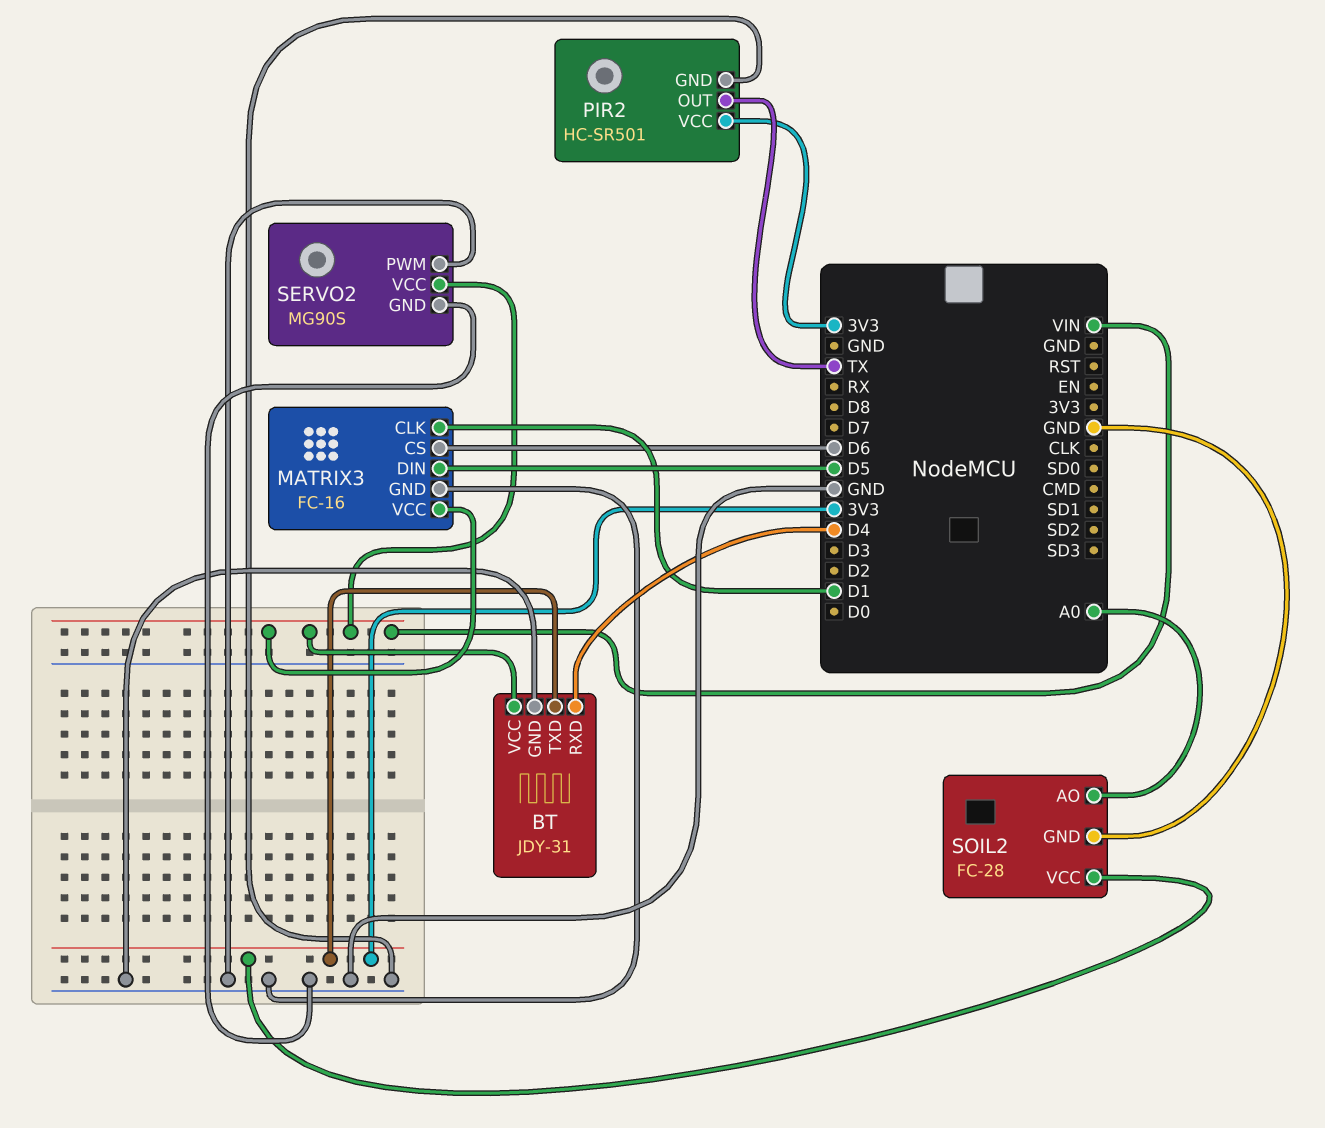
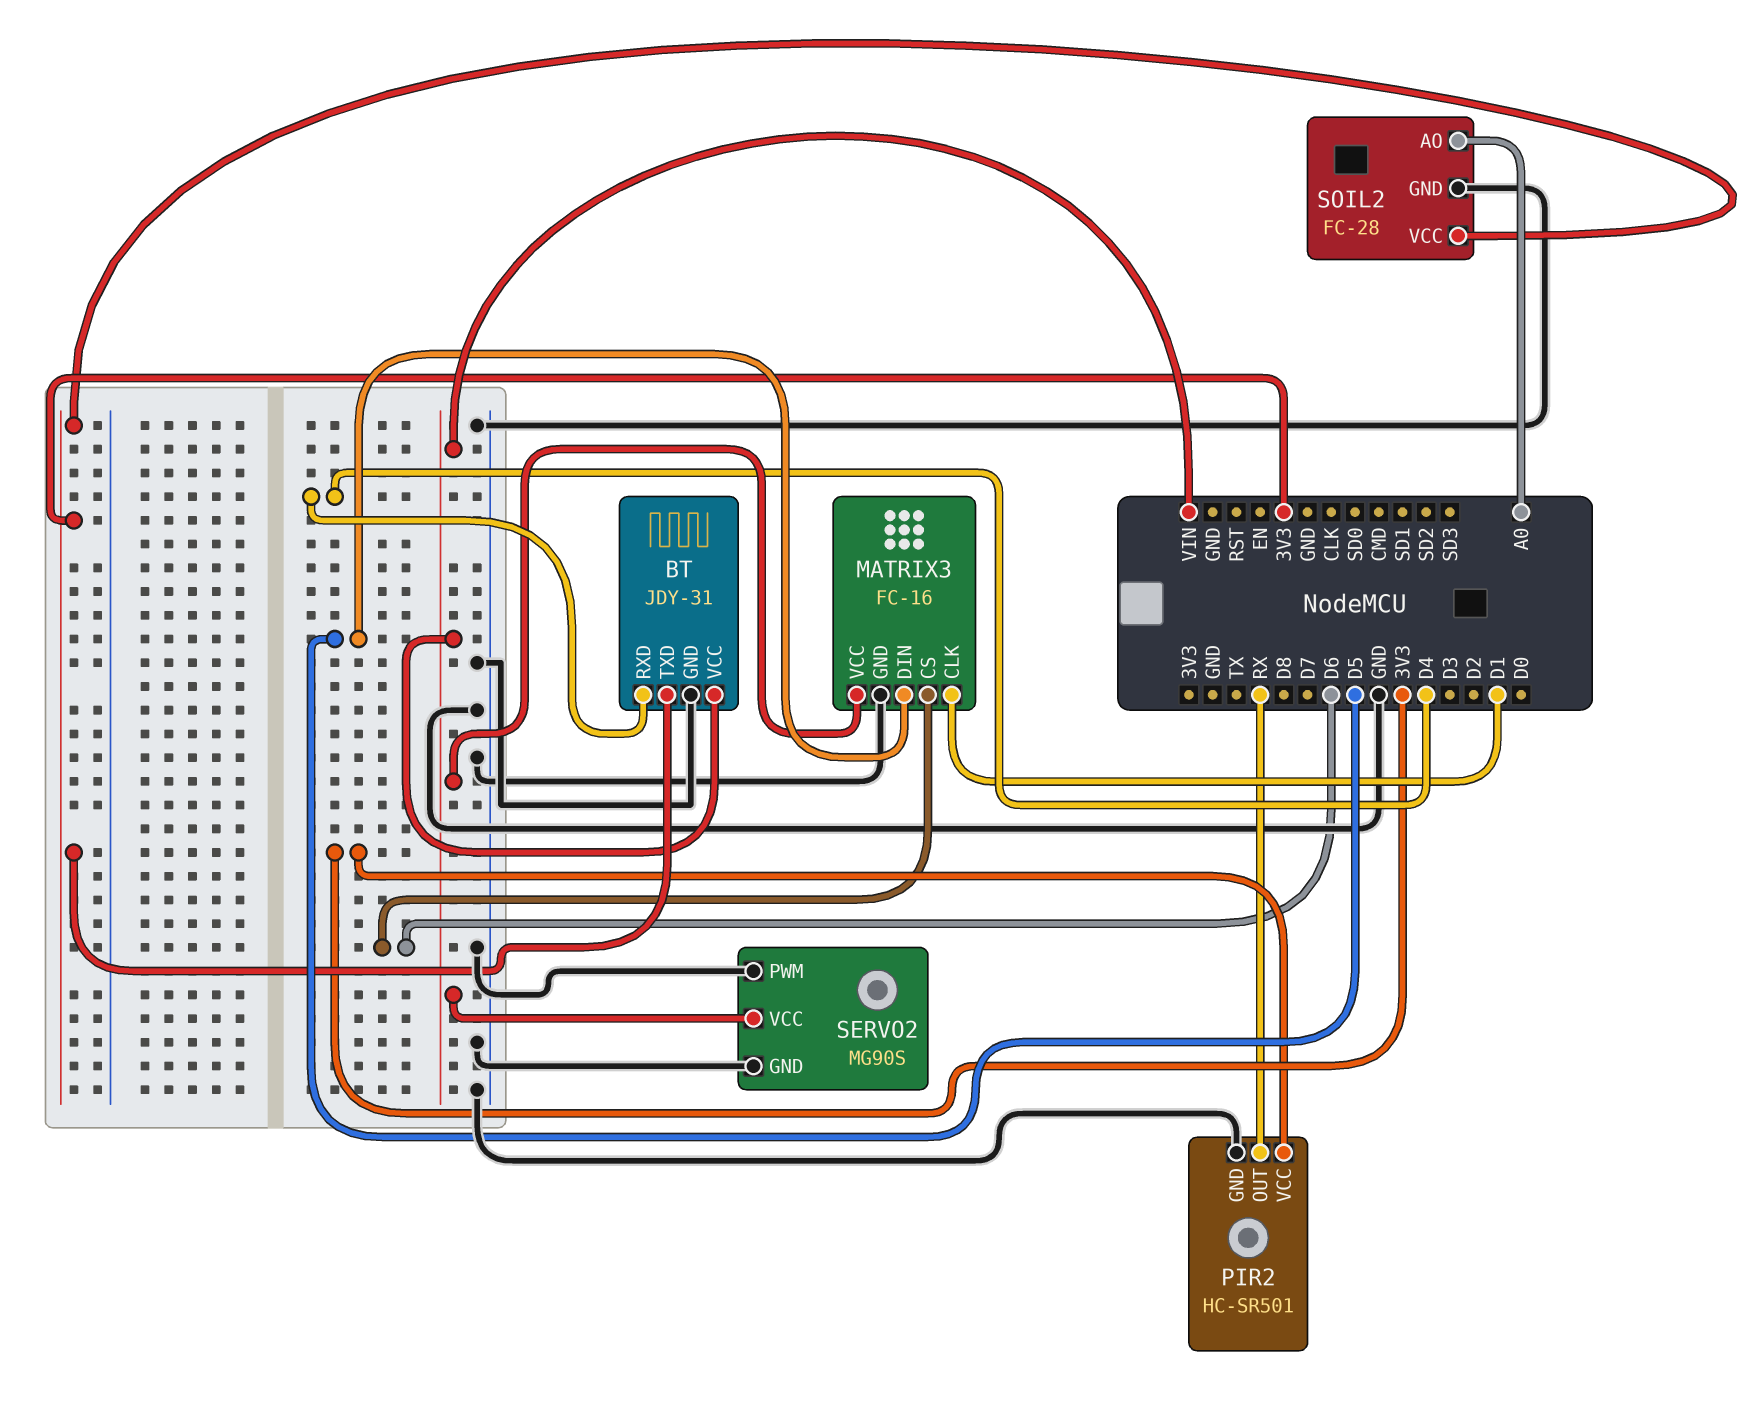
PIR2 pin OUT: TX -> RX

